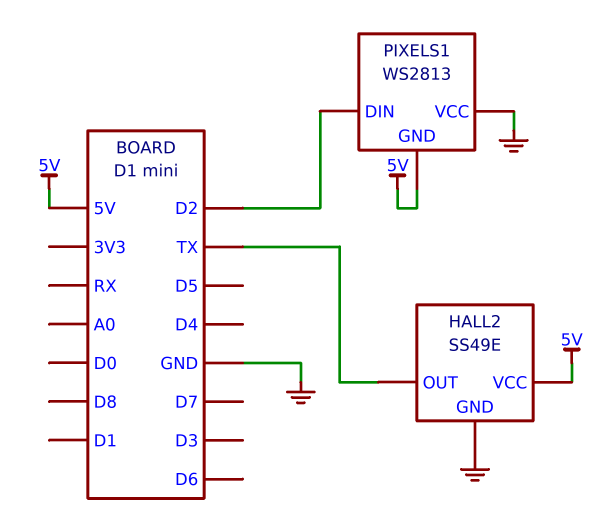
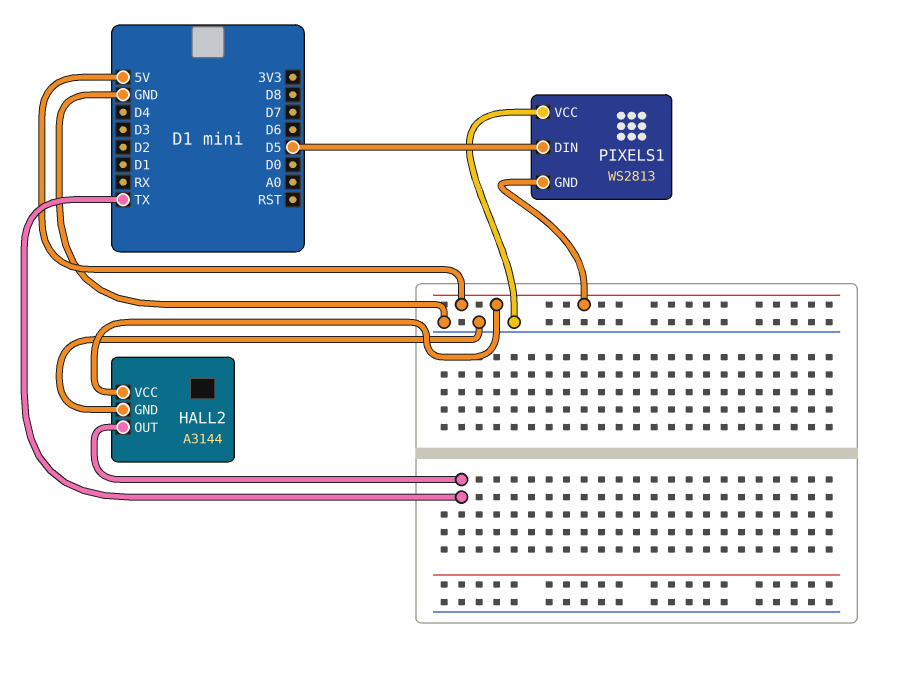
HALL2: SS49E -> A3144
PIXELS1 pin DIN: D2 -> D5

